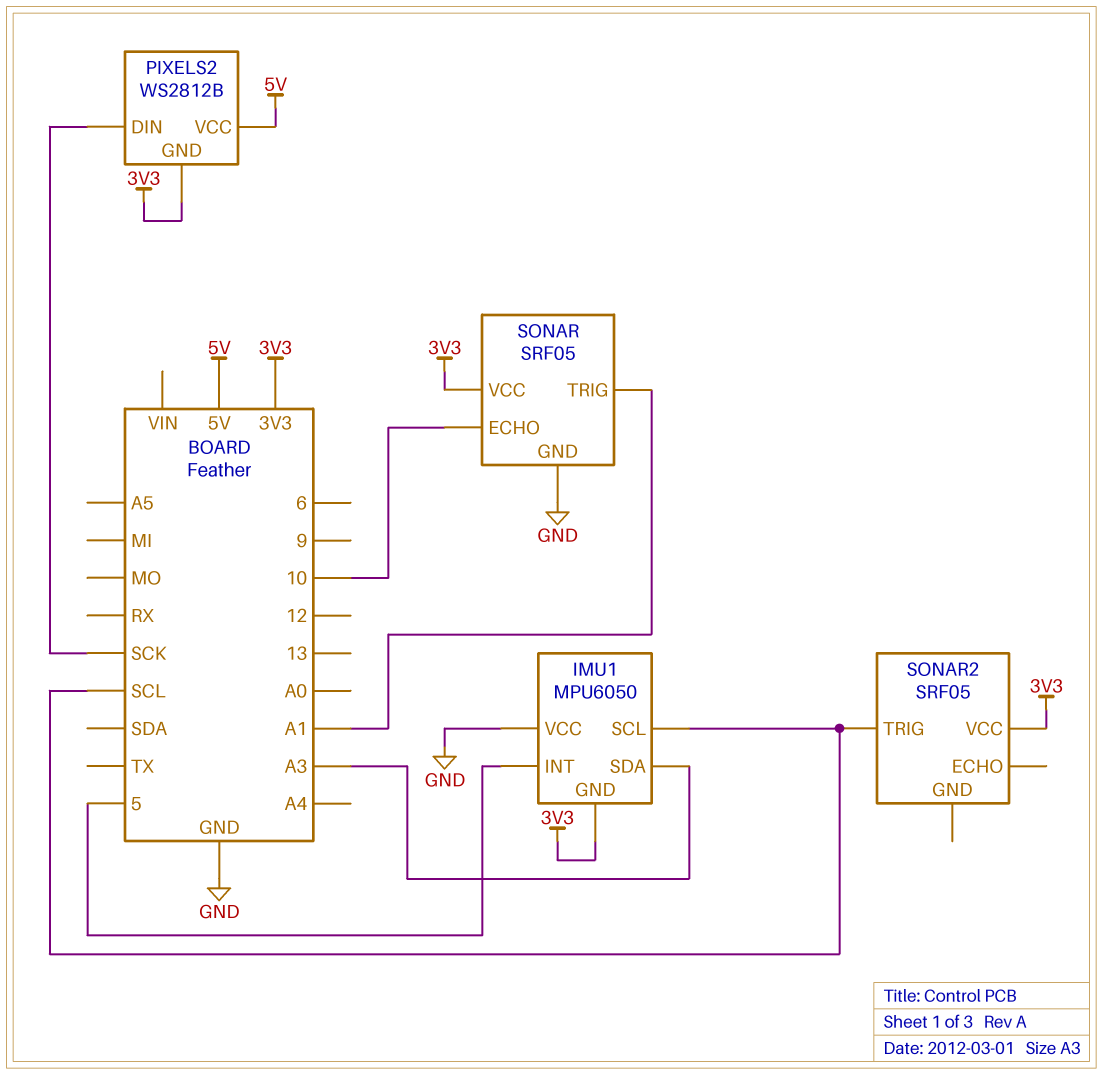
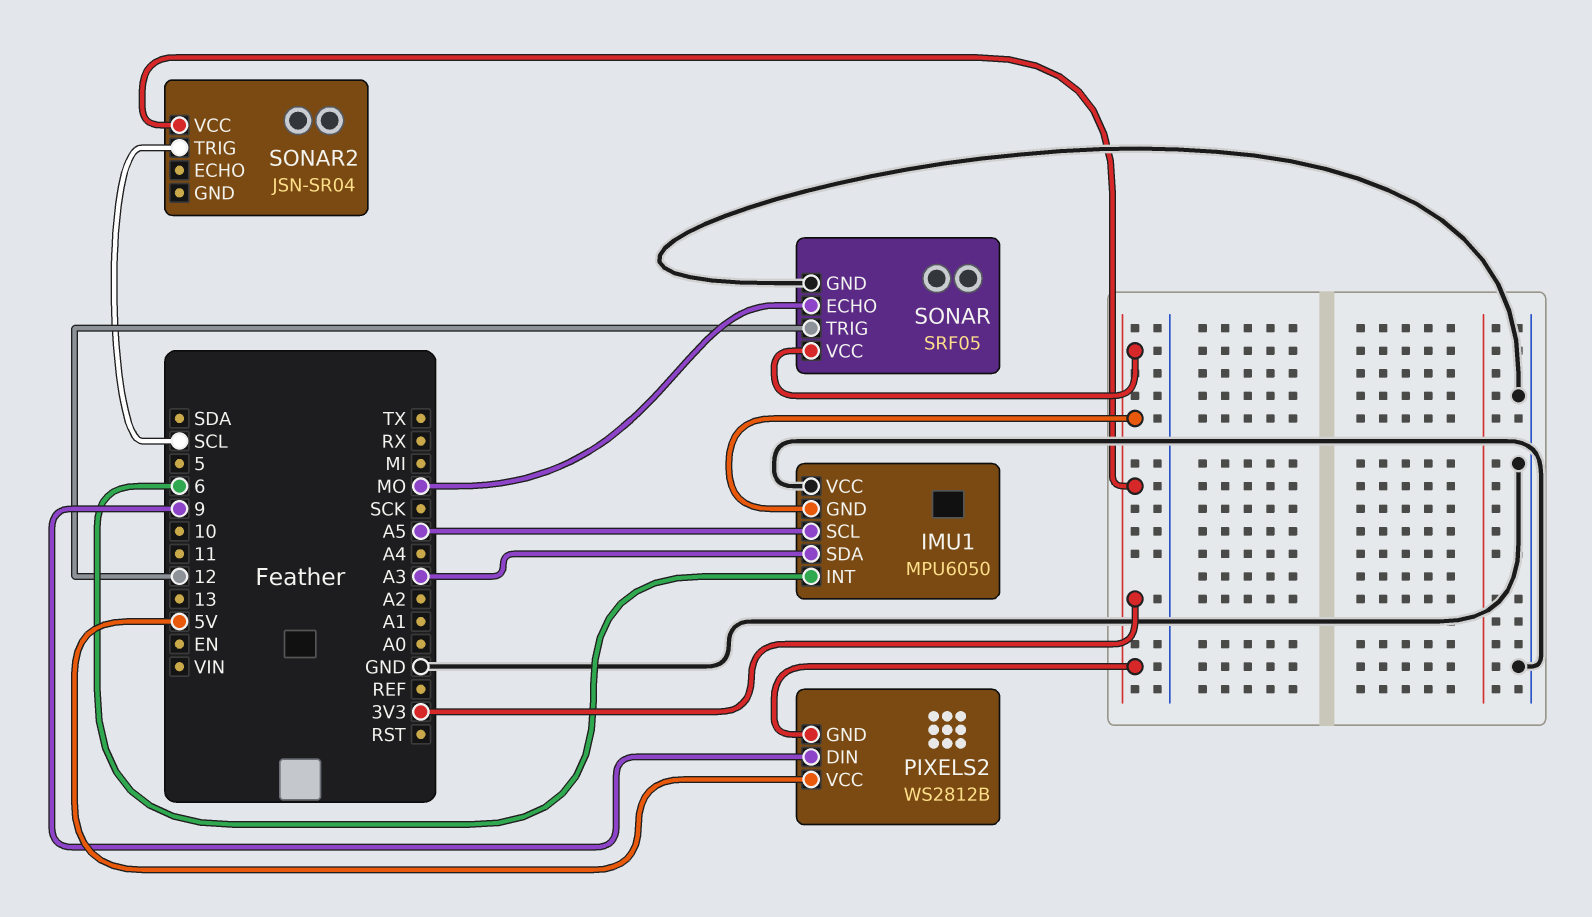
IMU1 pin INT: 5 -> 6
IMU1 pin SCL: SCL -> A5
PIXELS2 pin DIN: SCK -> 9
SONAR pin ECHO: 10 -> MO
SONAR pin TRIG: A1 -> 12
SONAR2: SRF05 -> JSN-SR04

